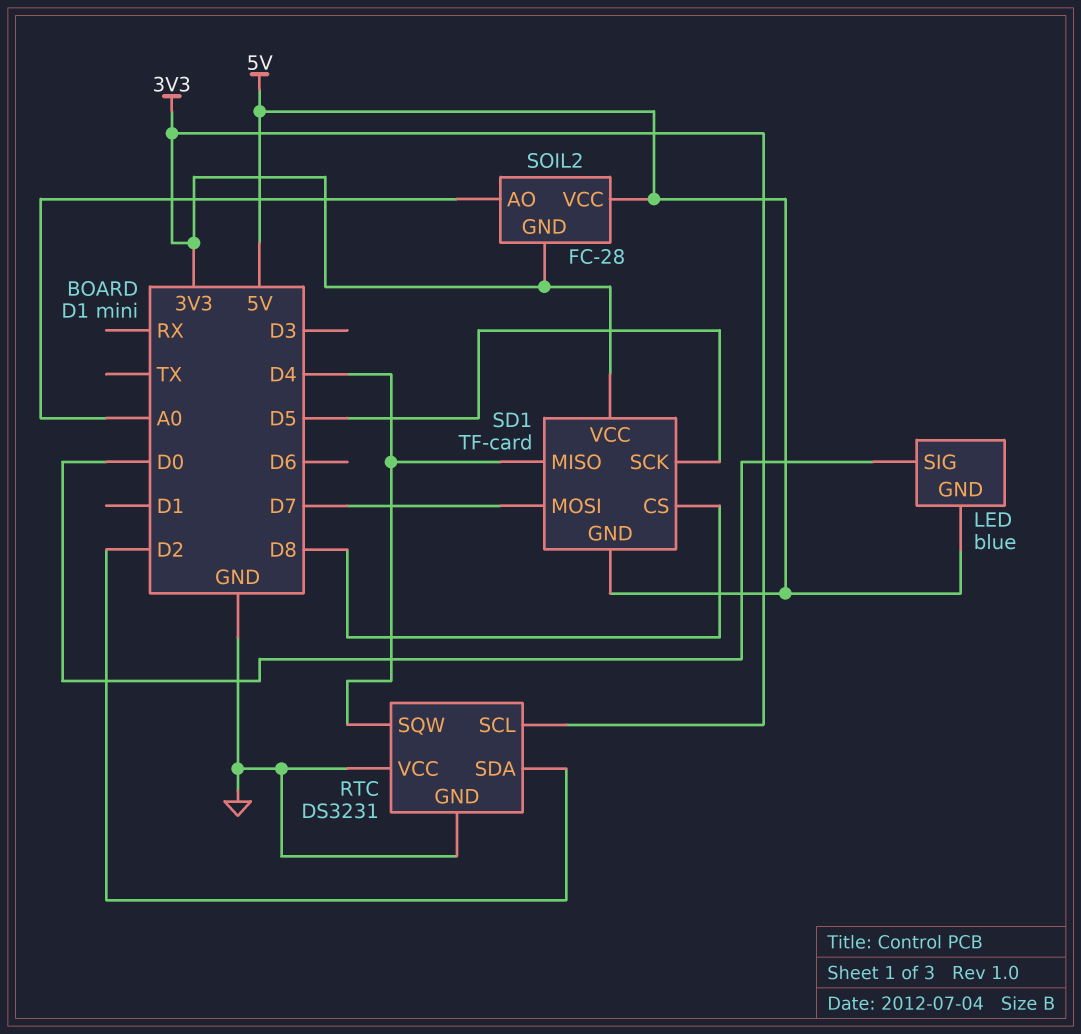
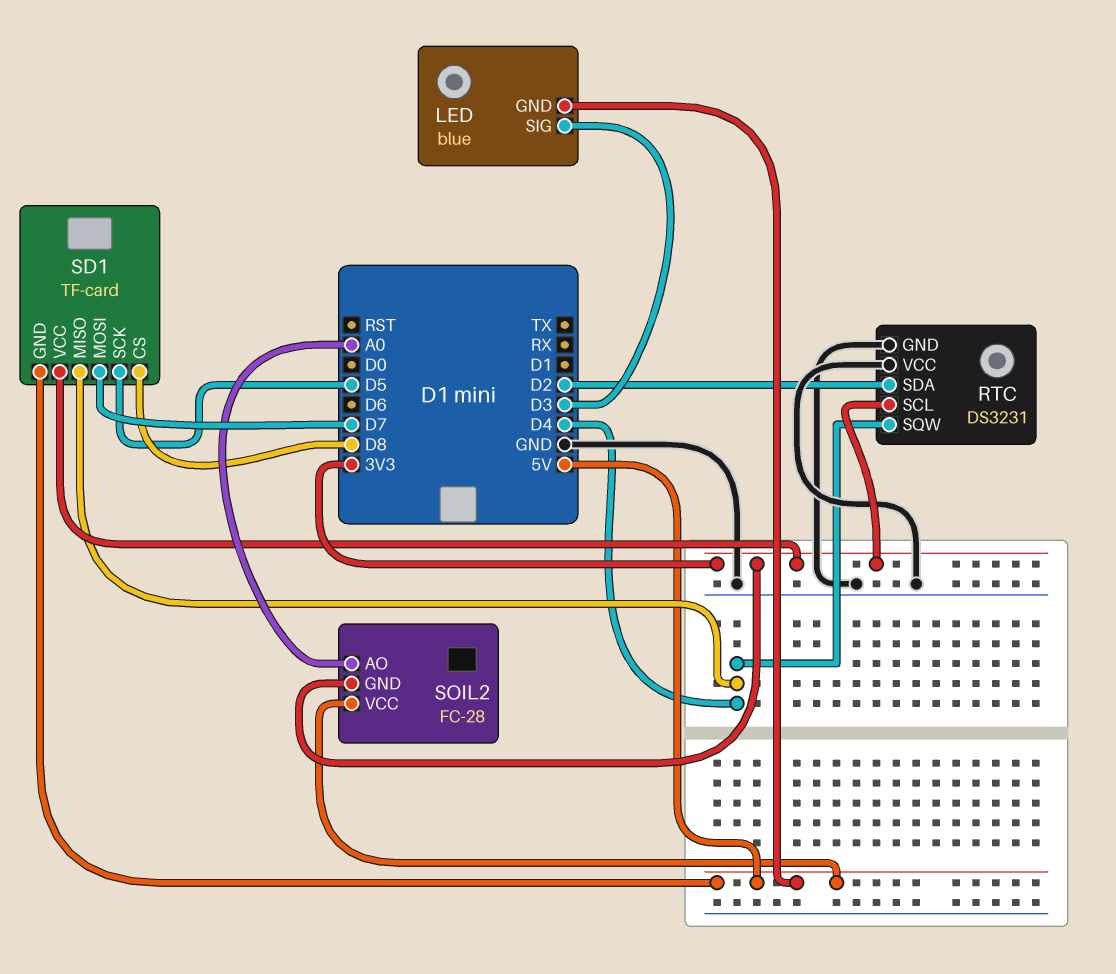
LED pin SIG: D0 -> D3

